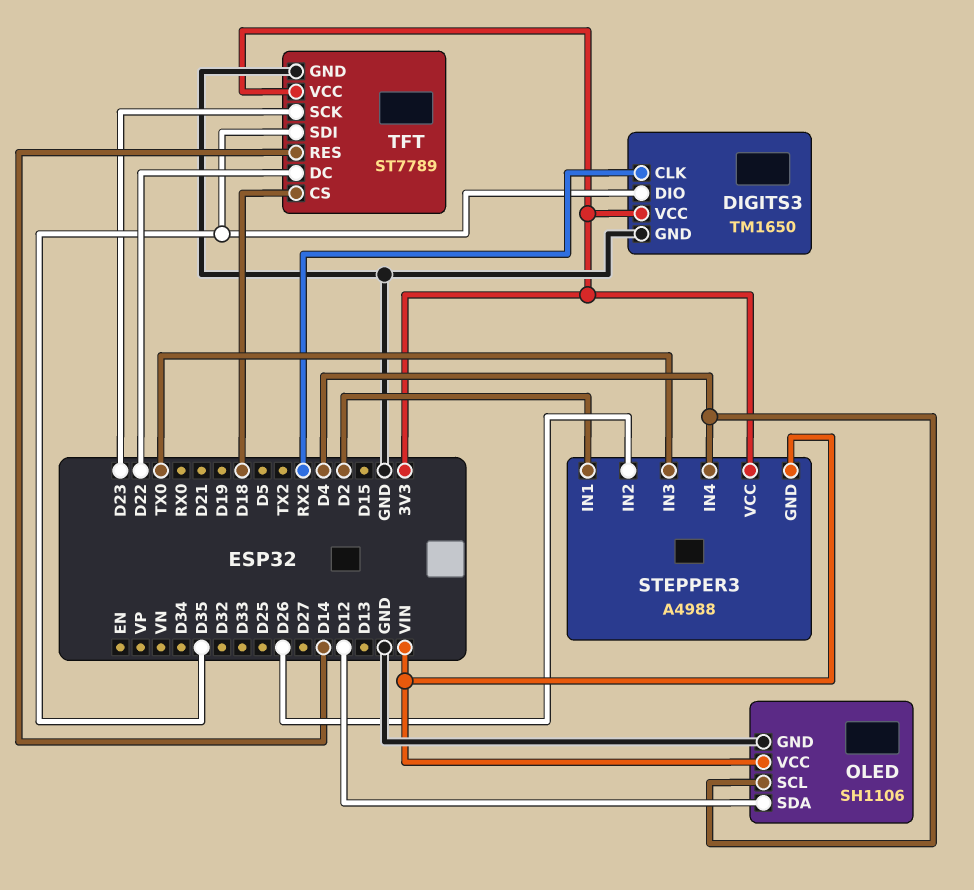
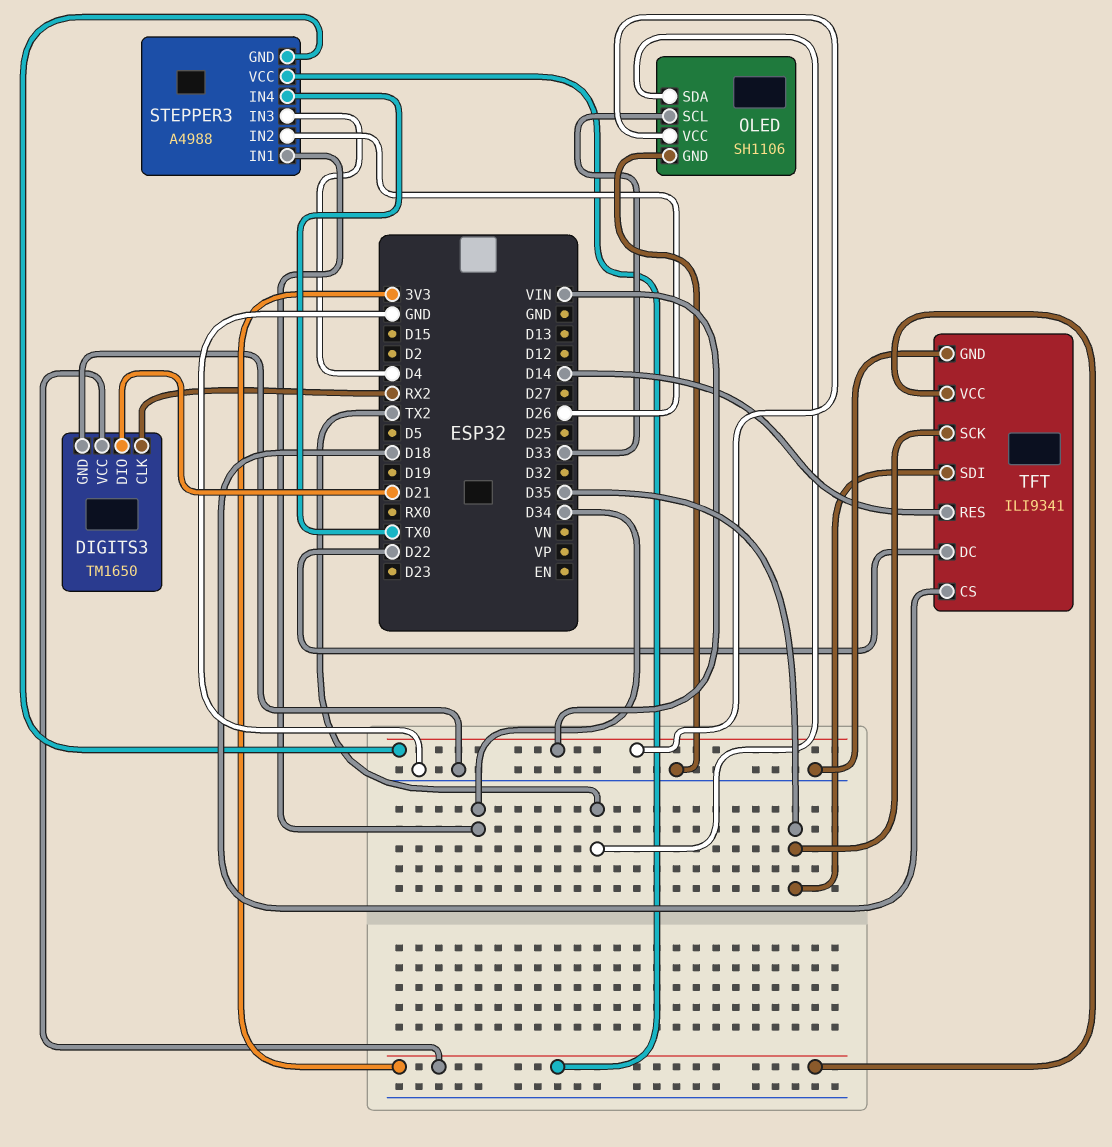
DIGITS3 pin DIO: D35 -> D21
OLED pin SCL: D4 -> D33
OLED pin SDA: D12 -> TX2
STEPPER3 pin IN1: D2 -> D34
STEPPER3 pin IN3: TX0 -> D4
STEPPER3 pin IN4: D4 -> TX0
TFT: ST7789 -> ILI9341
TFT pin SCK: D23 -> D35

